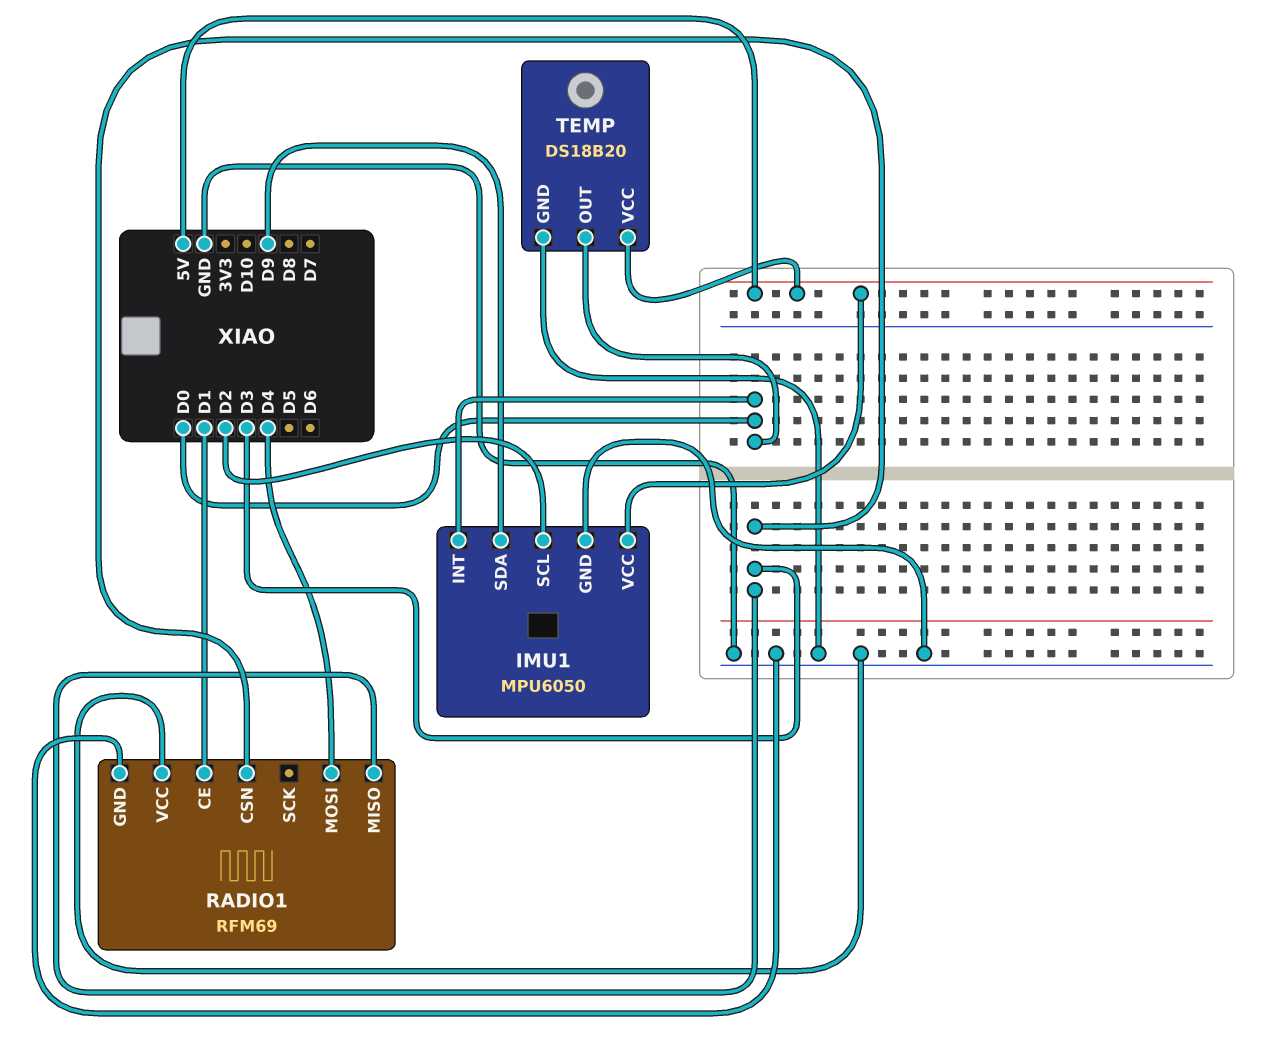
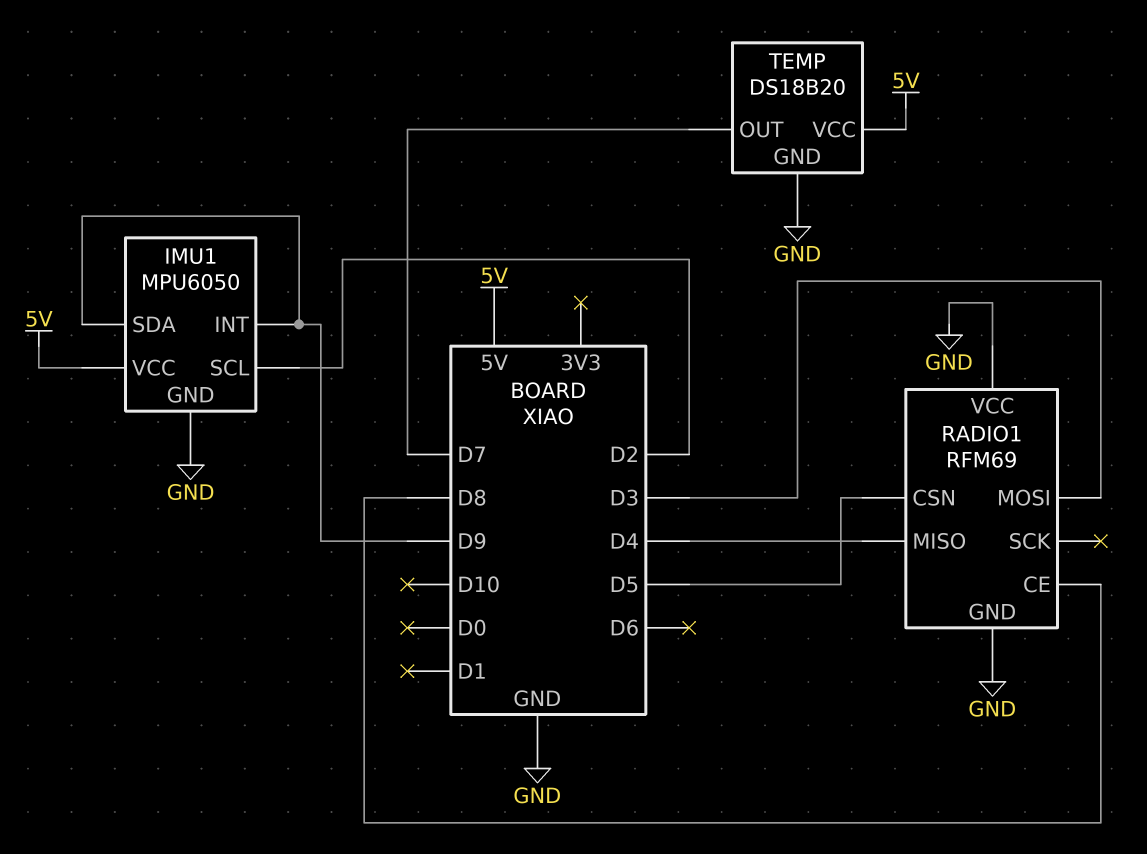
IMU1 pin INT: D0 -> D9
RADIO1 pin CE: D1 -> D8
RADIO1 pin CSN: D3 -> D5
RADIO1 pin MISO: D3 -> D4
RADIO1 pin MOSI: D4 -> D3
TEMP pin OUT: D0 -> D7

